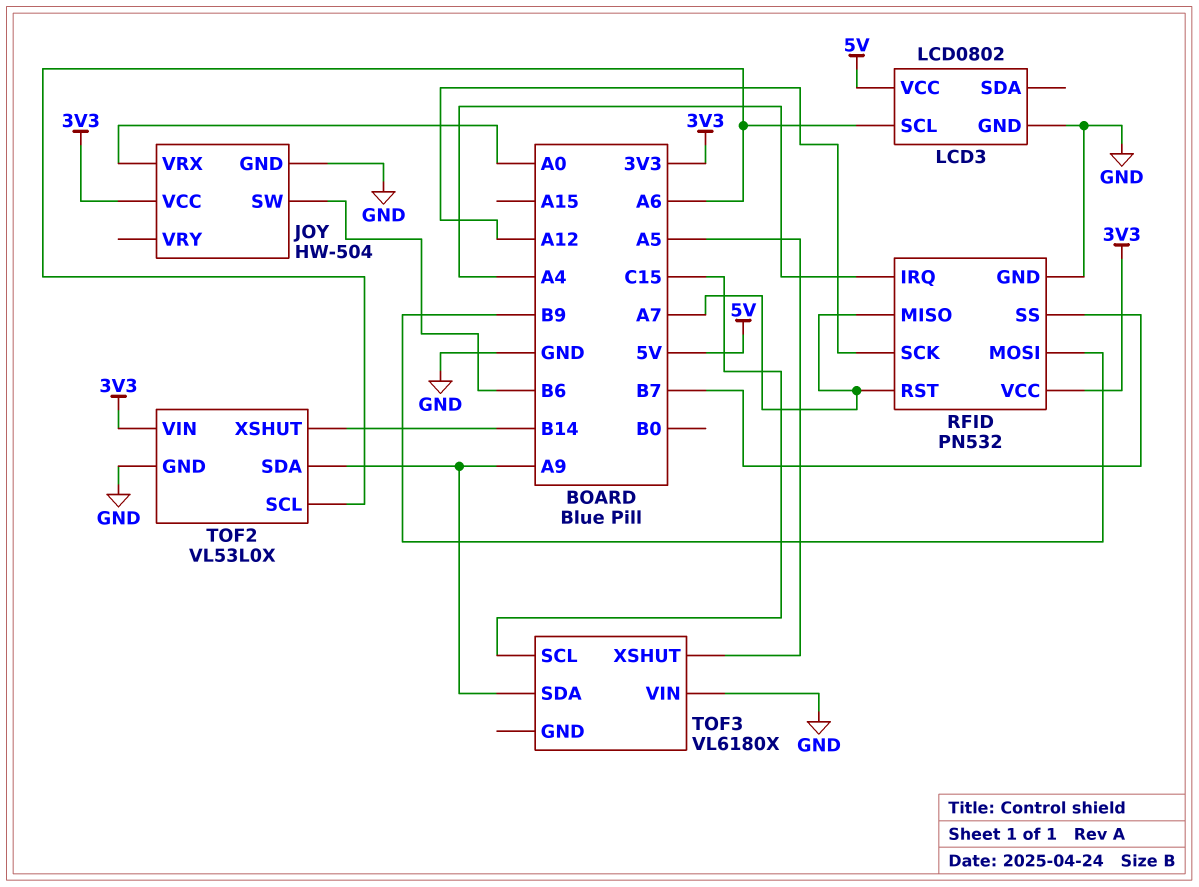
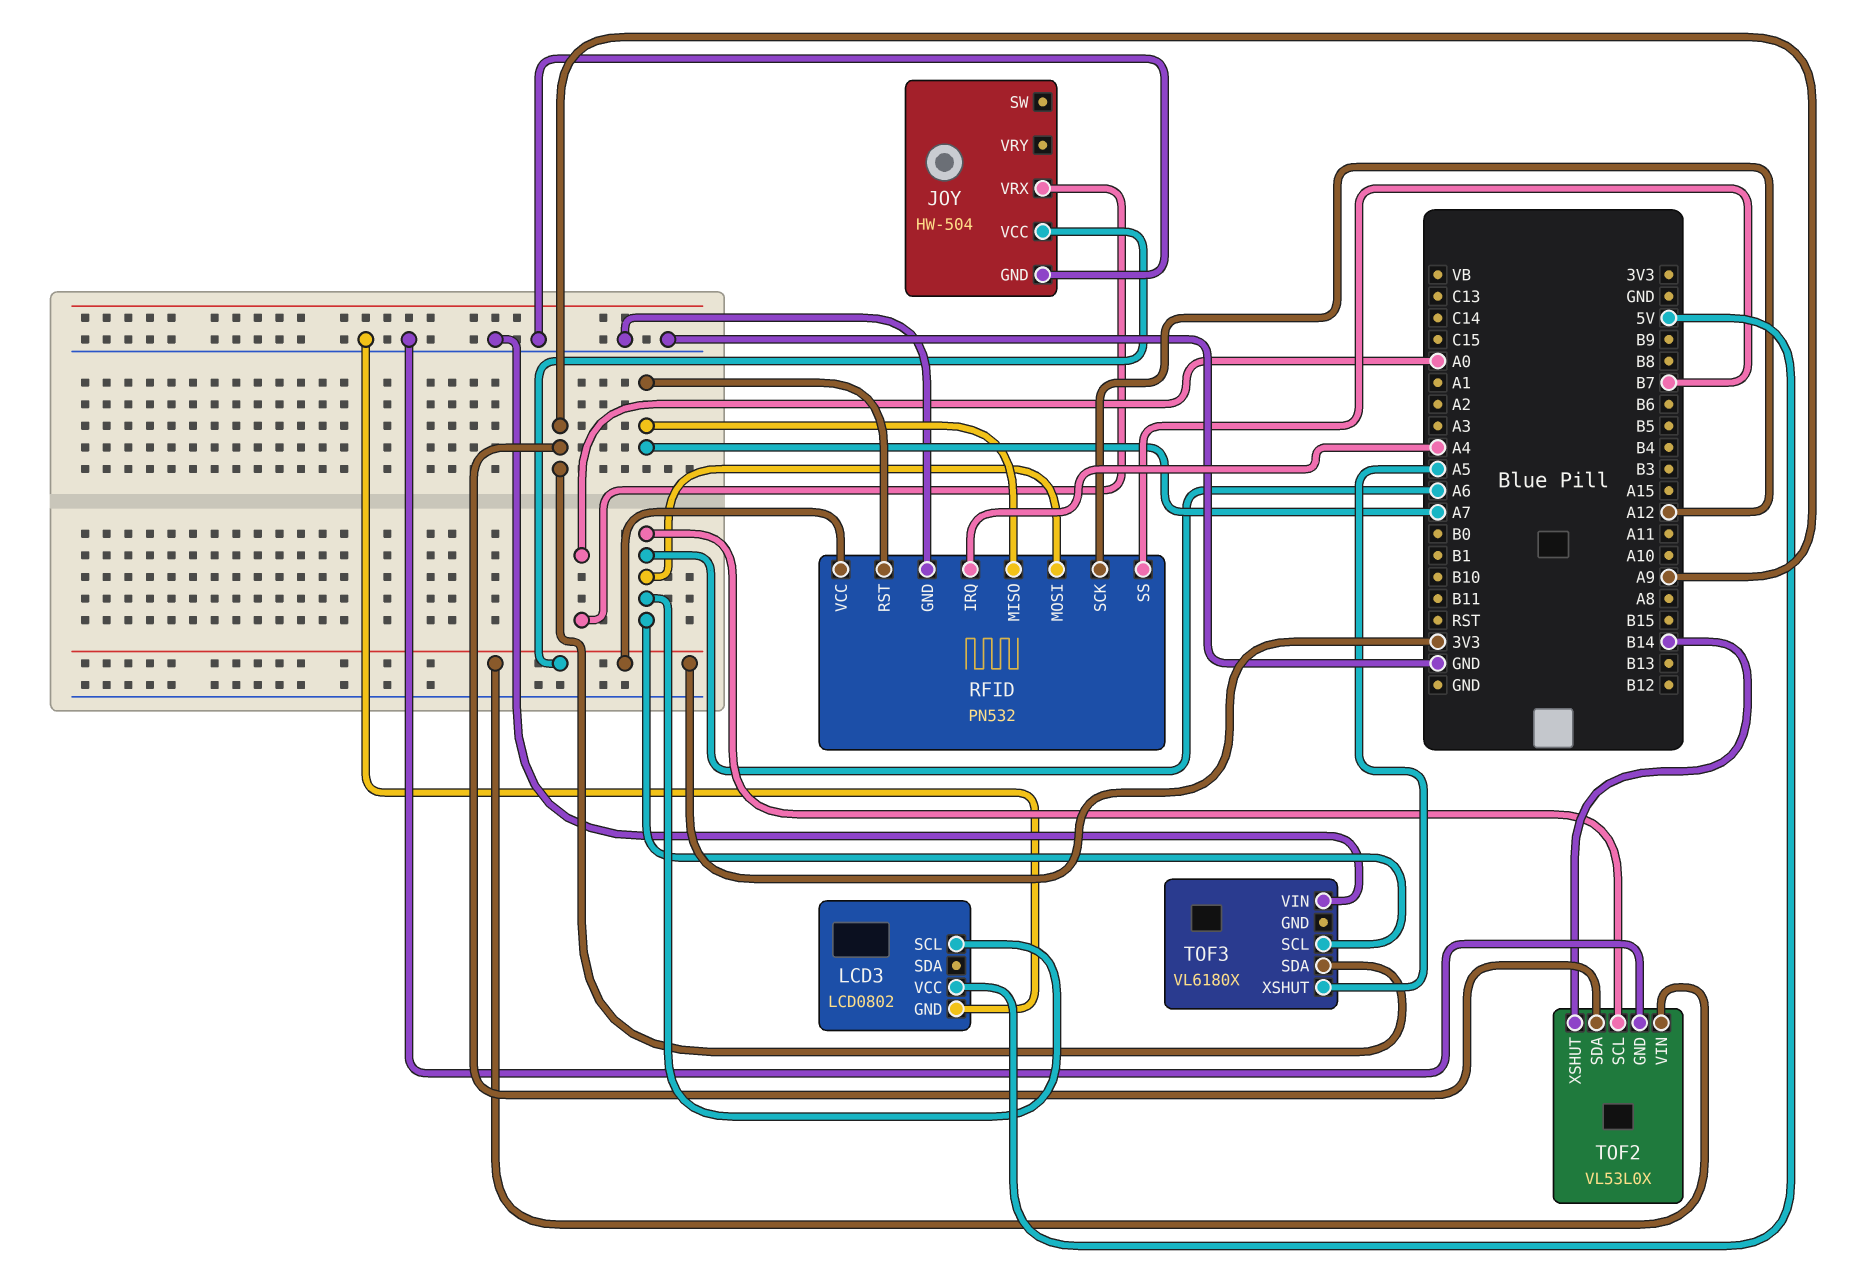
JOY pin SW: B6 -> none
RFID pin MOSI: B9 -> A6
TOF3 pin SCL: C15 -> A6

